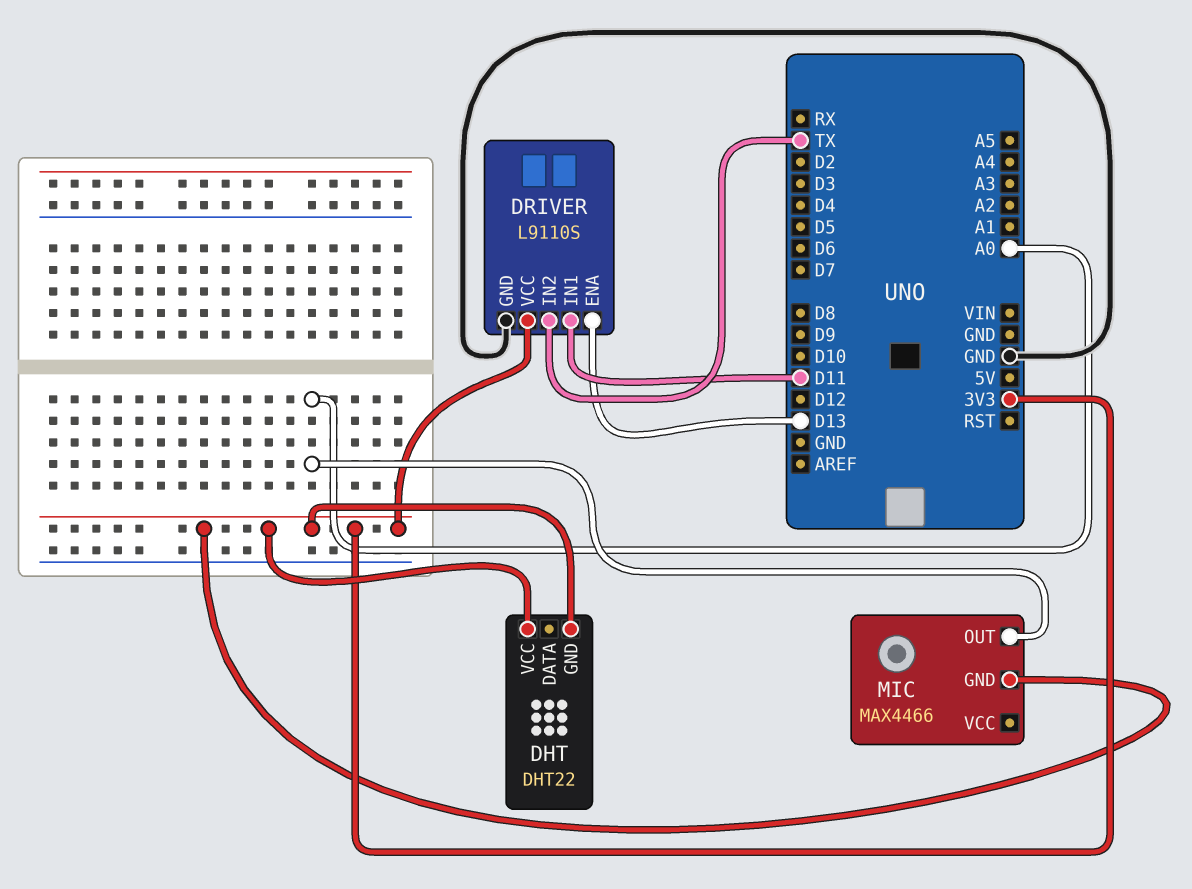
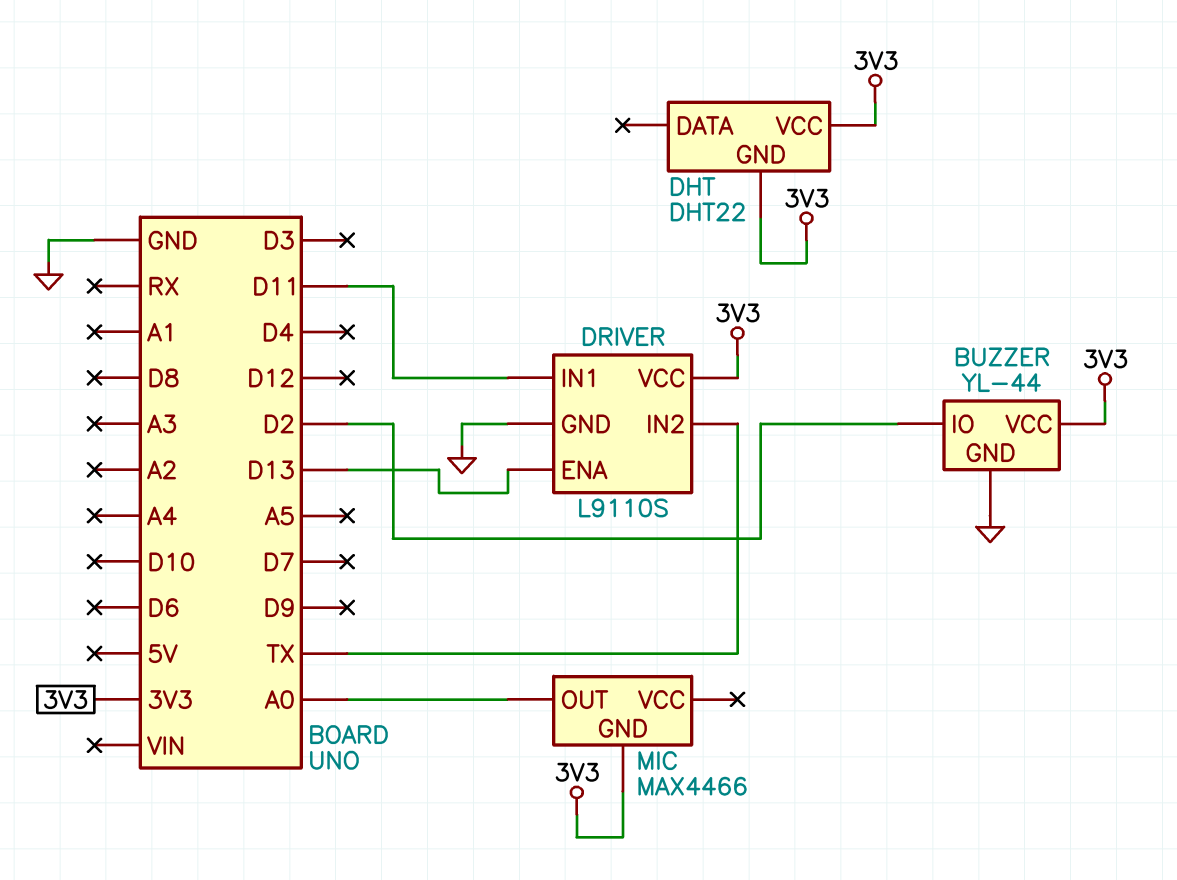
BUZZER: none -> YL-44
BUZZER pin GND: none -> GND
BUZZER pin IO: none -> D2
BUZZER pin VCC: none -> 3V3

